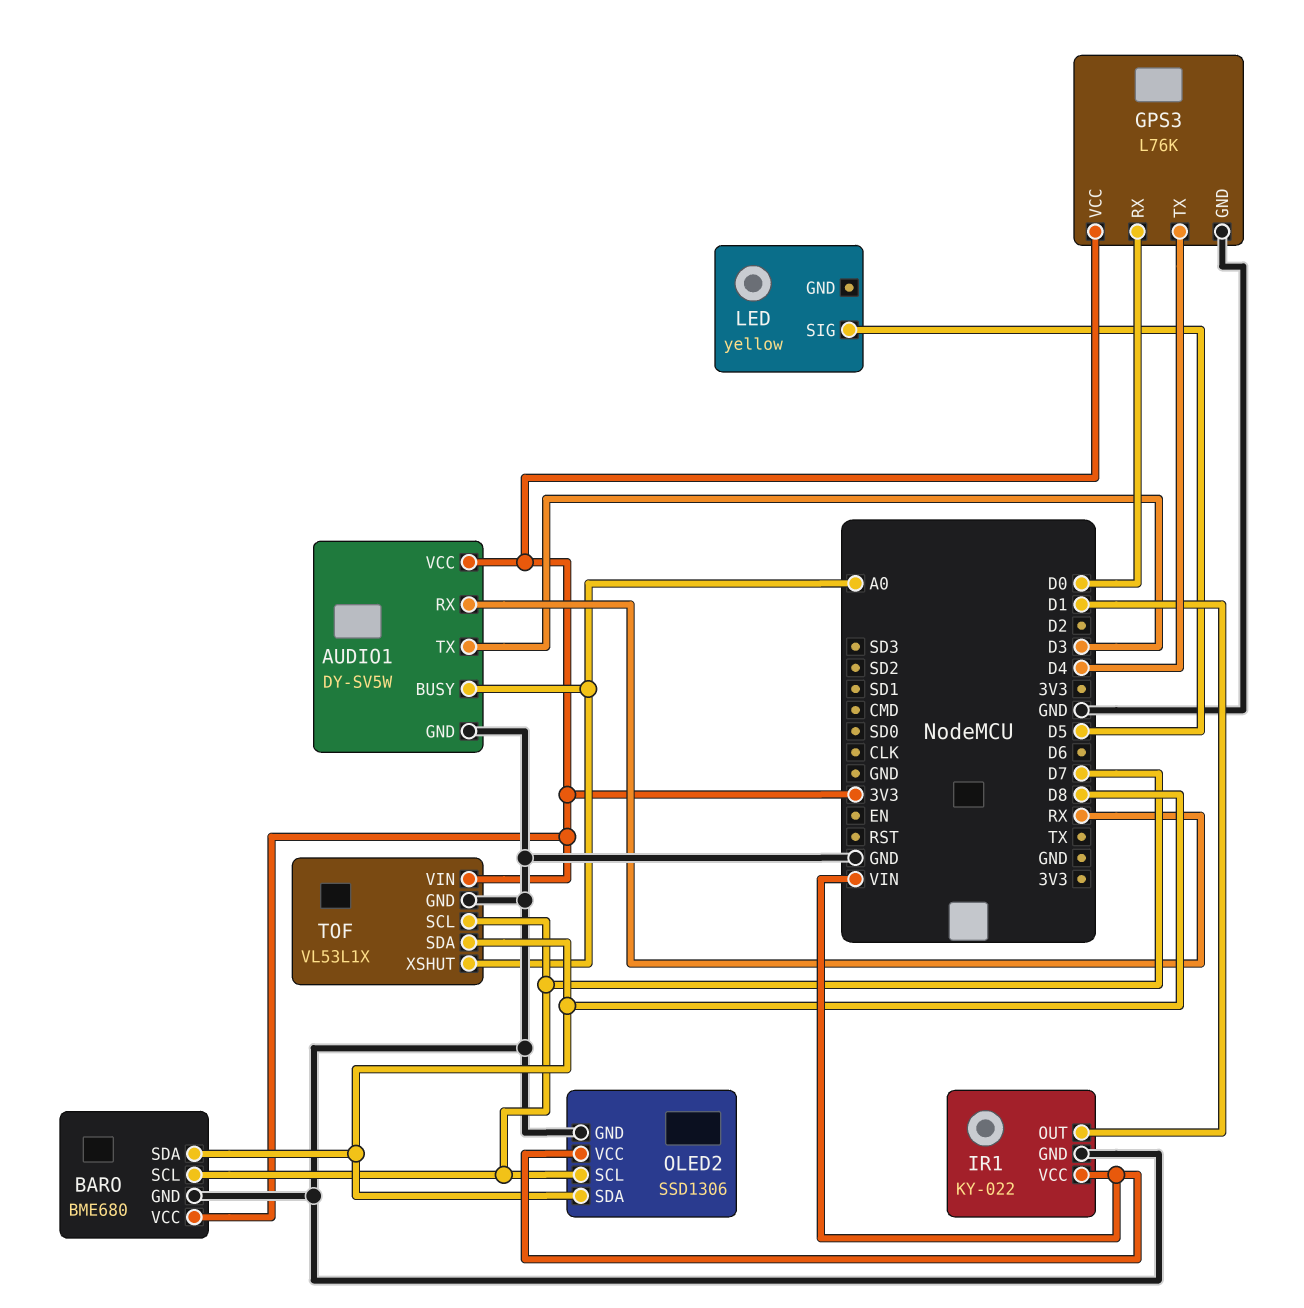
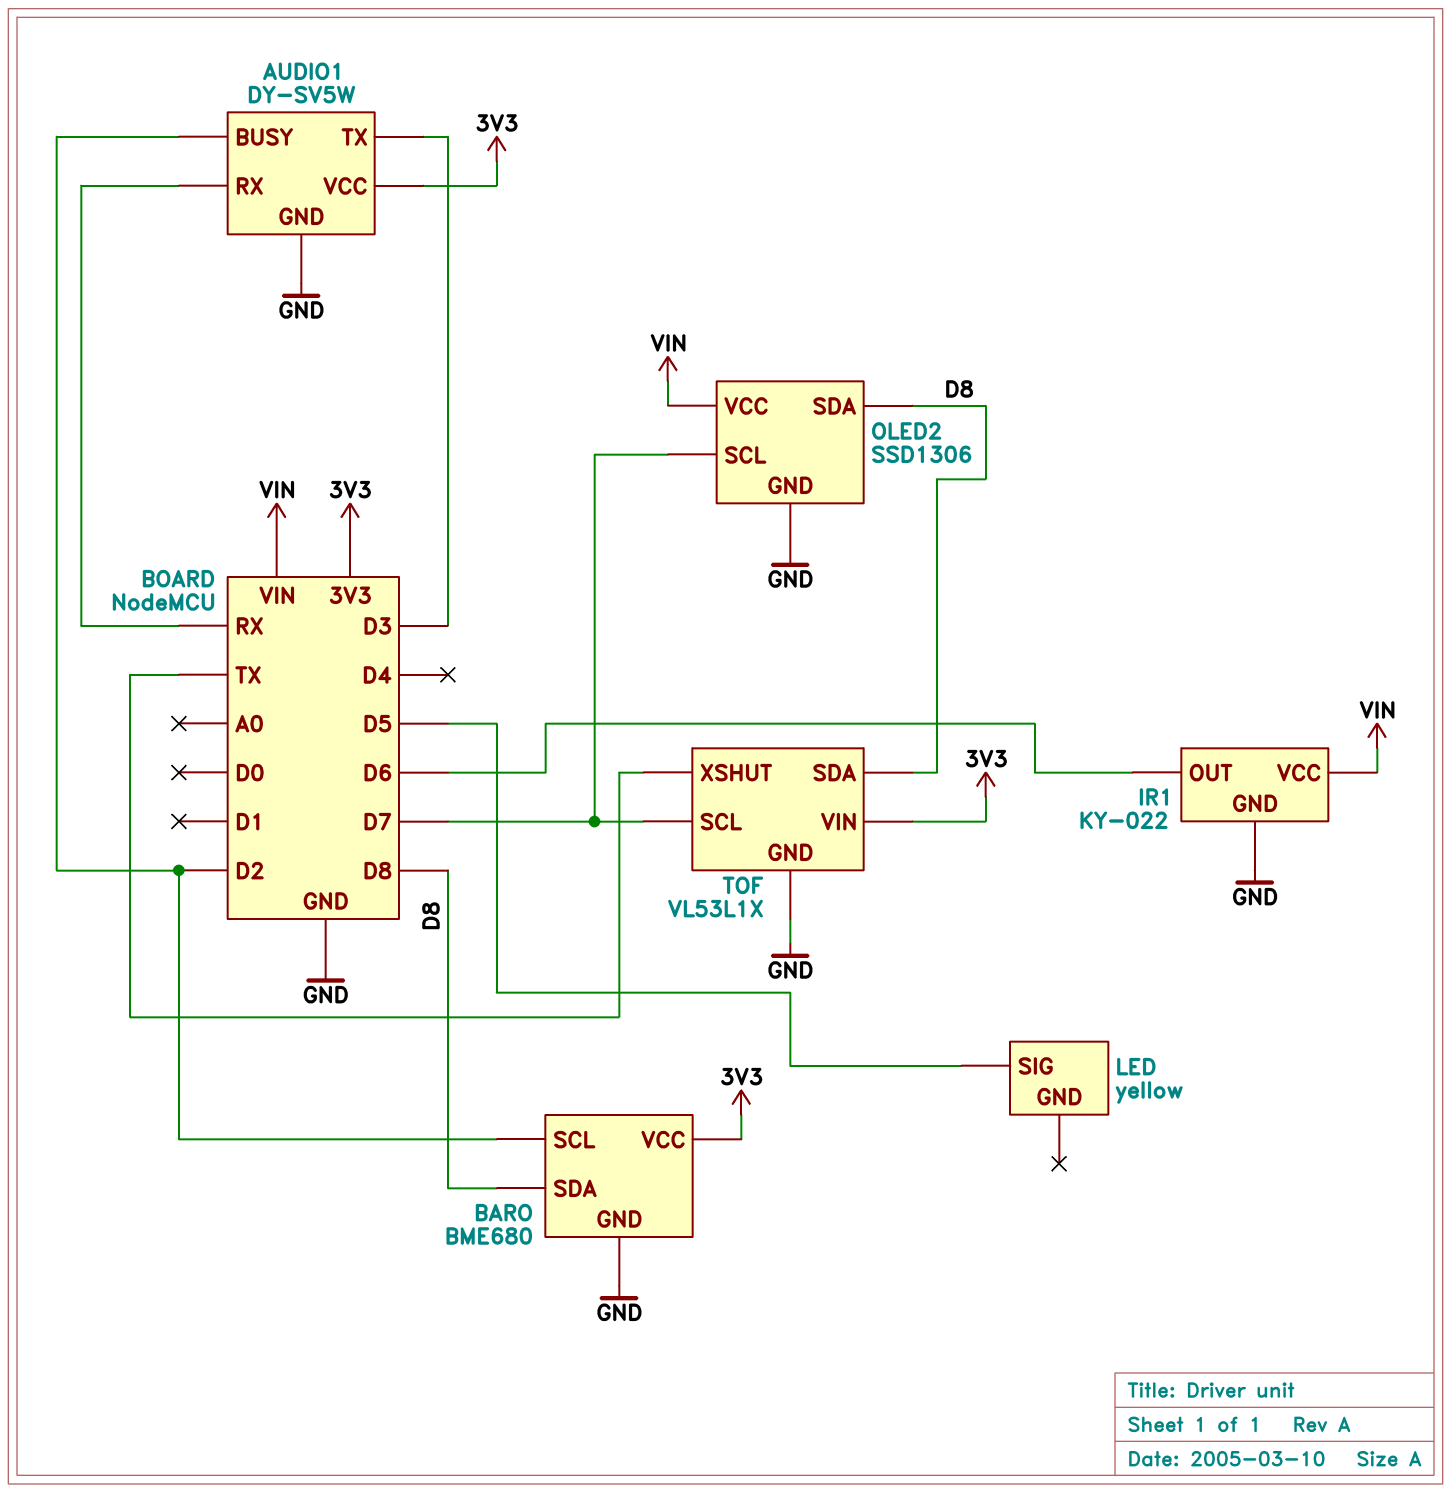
AUDIO1 pin BUSY: A0 -> D2
BARO pin SCL: D7 -> D2
GPS3: L76K -> none
GPS3 pin GND: GND -> none
GPS3 pin RX: D0 -> none
GPS3 pin TX: D4 -> none
GPS3 pin VCC: 3V3 -> none
IR1 pin OUT: D1 -> D6
TOF pin XSHUT: A0 -> TX

